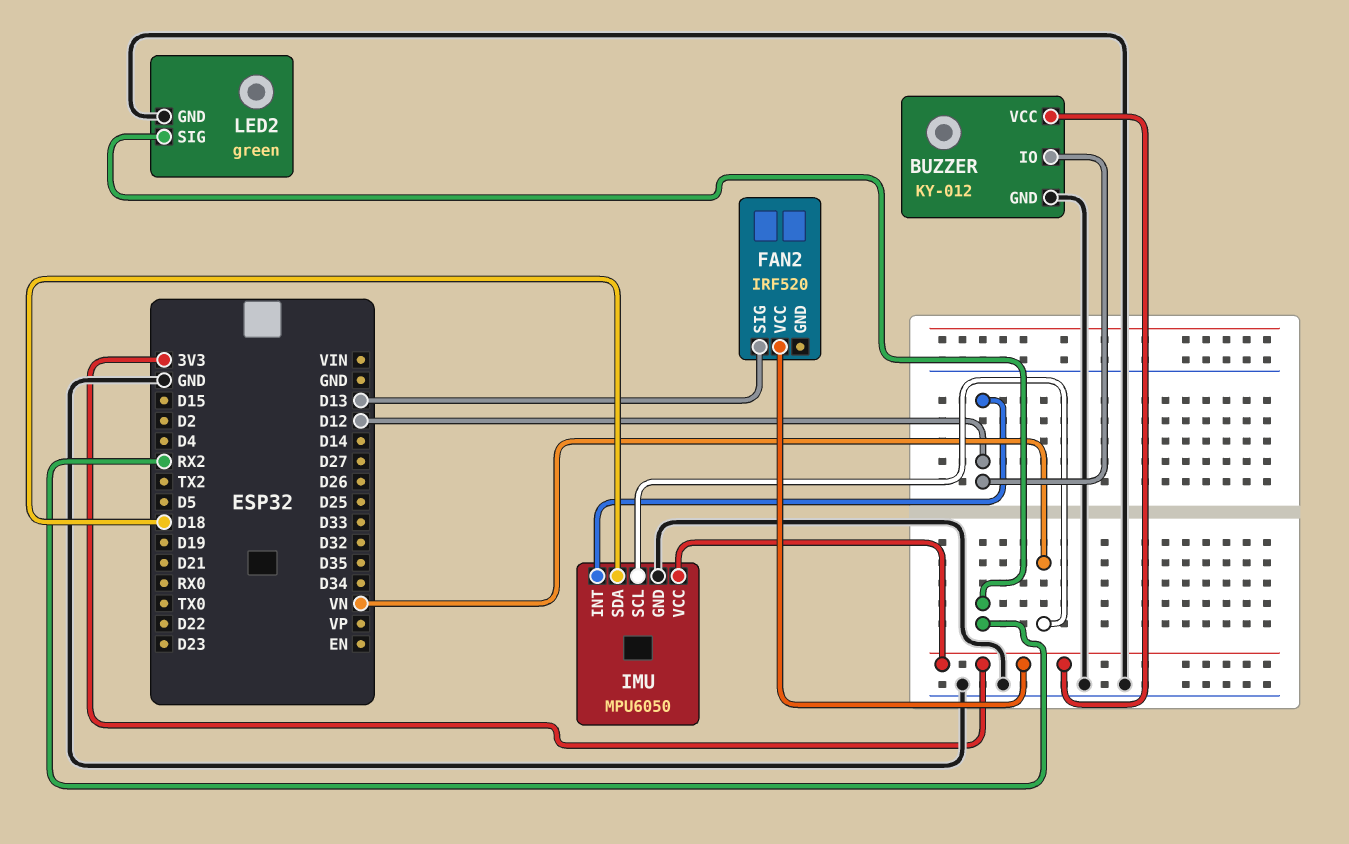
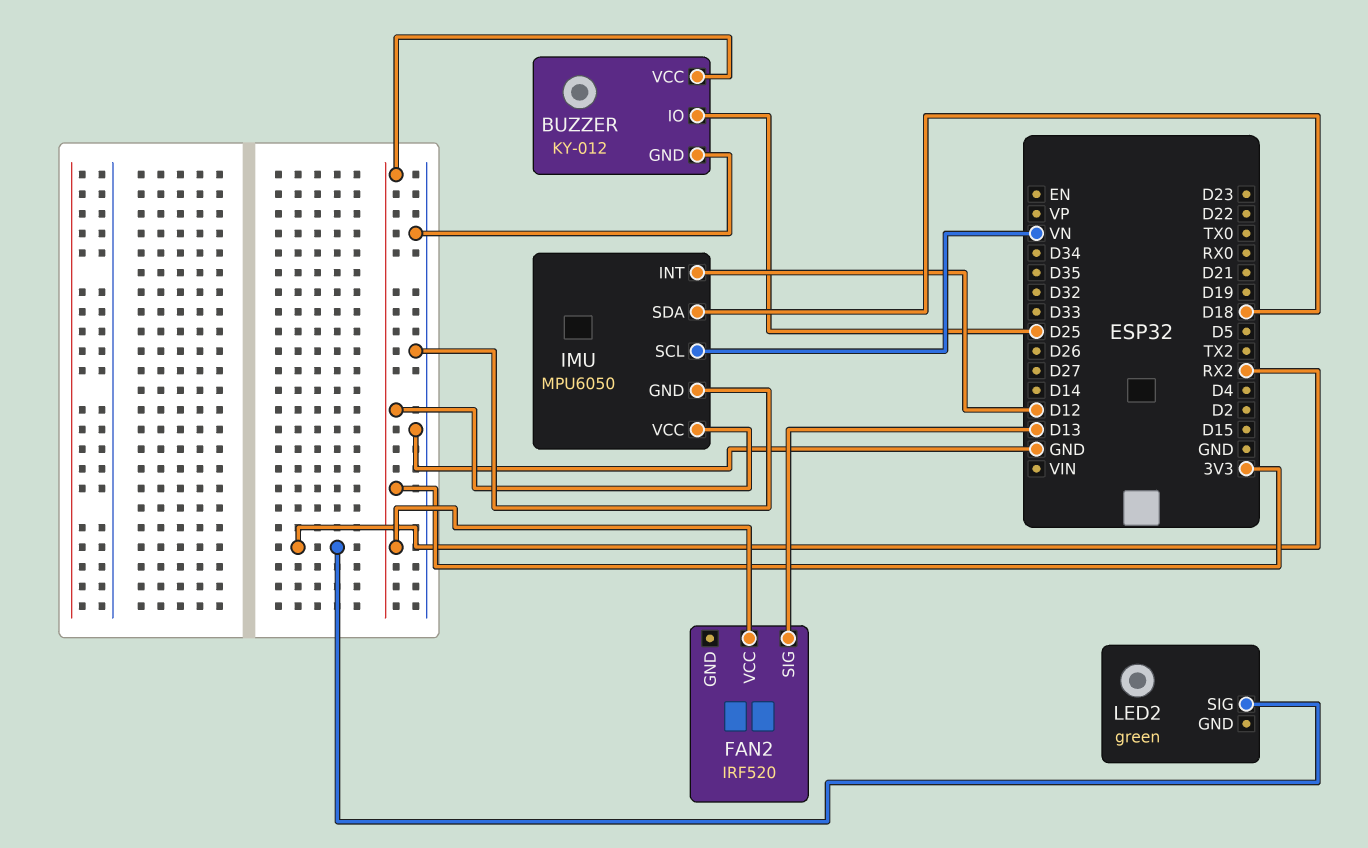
BUZZER pin IO: D12 -> D25
LED2 pin GND: GND -> none

